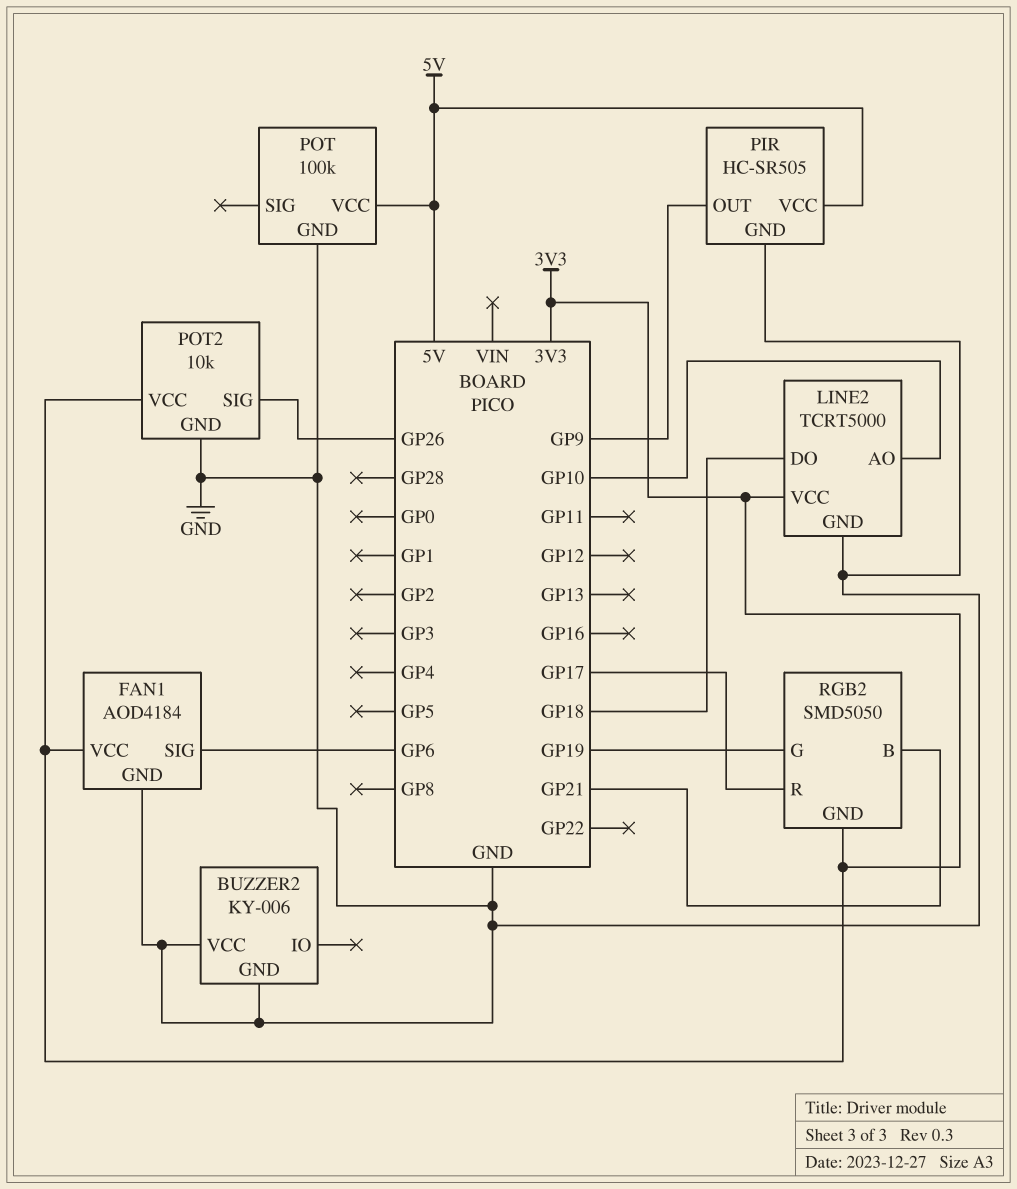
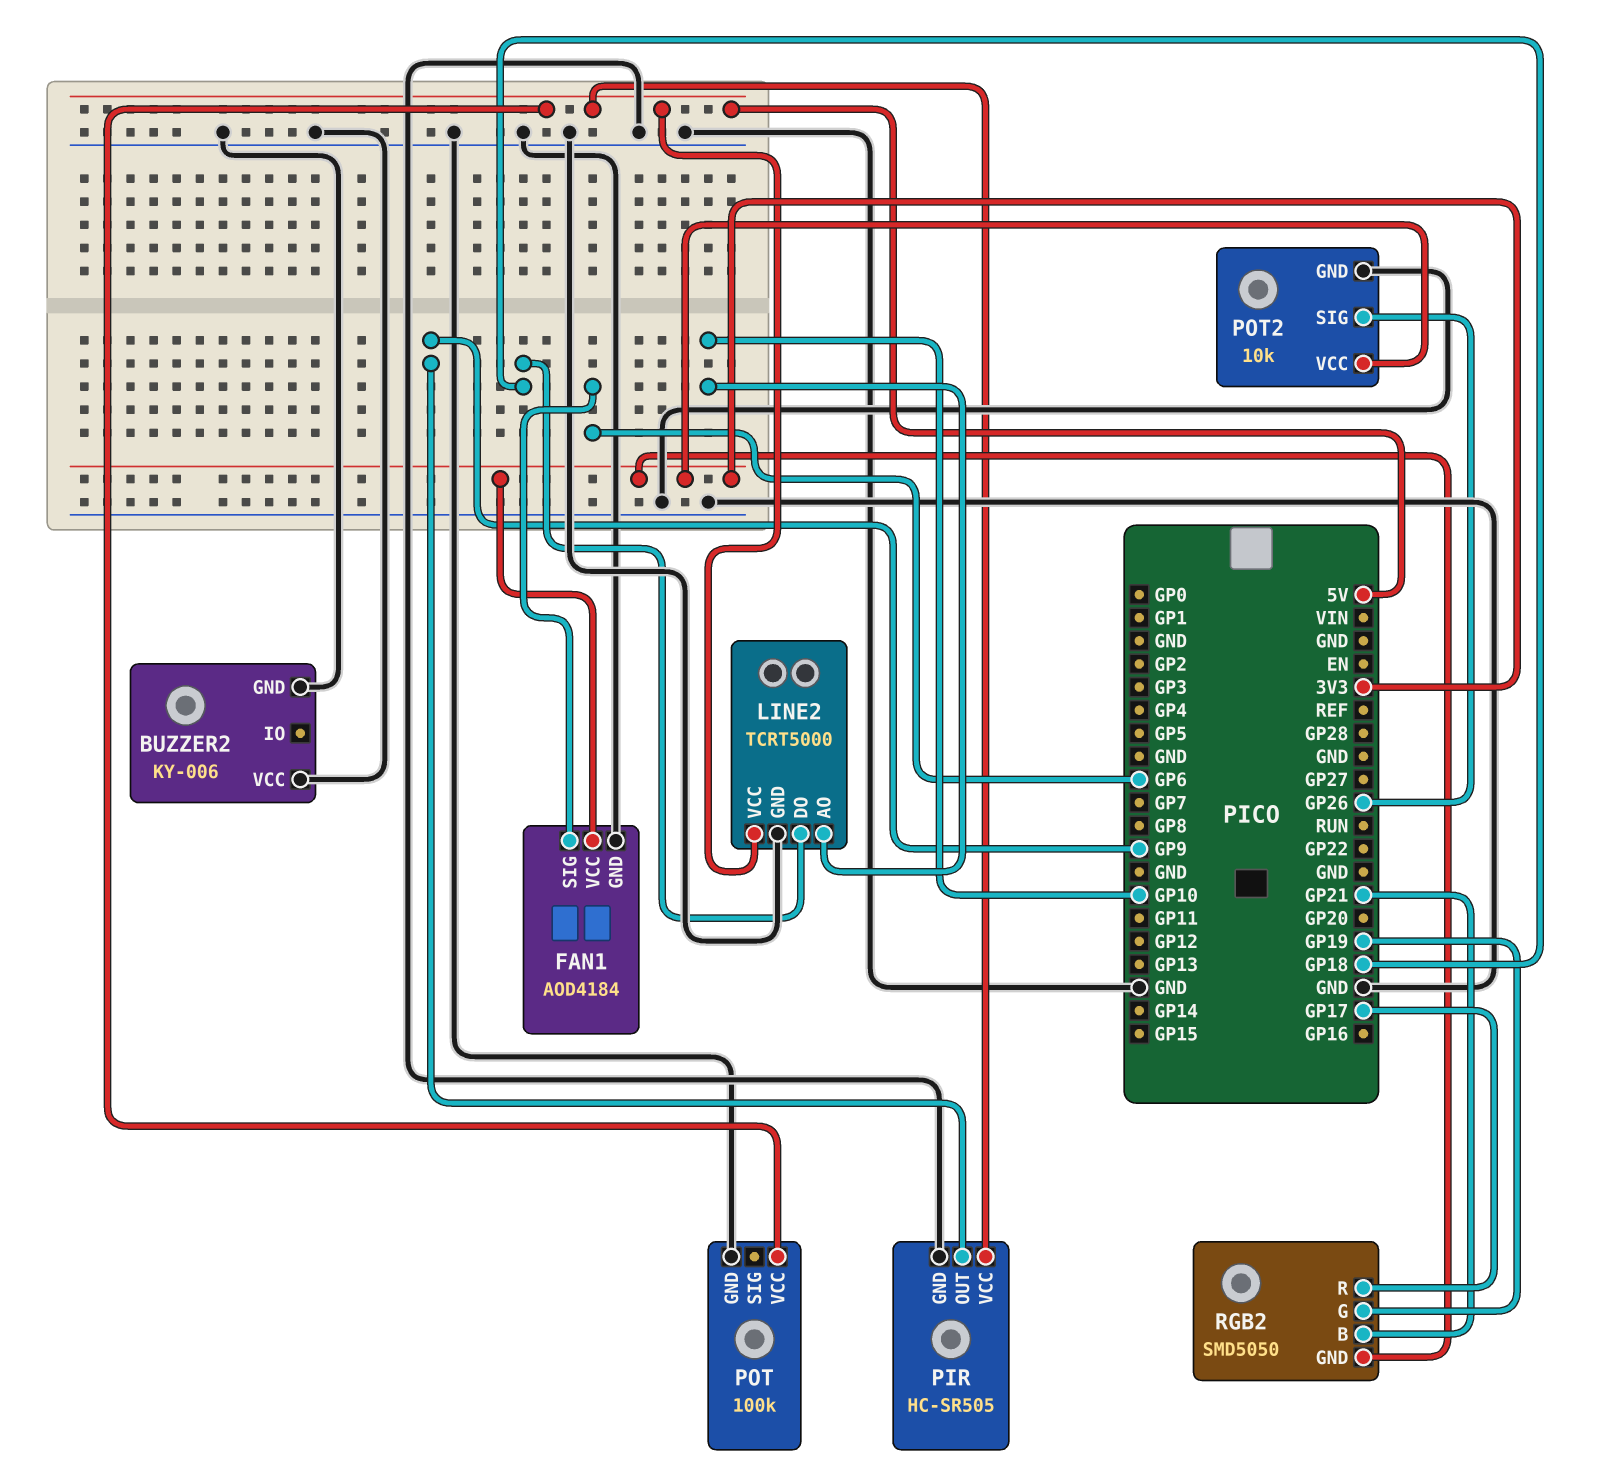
LINE2 pin VCC: 3V3 -> 5V

